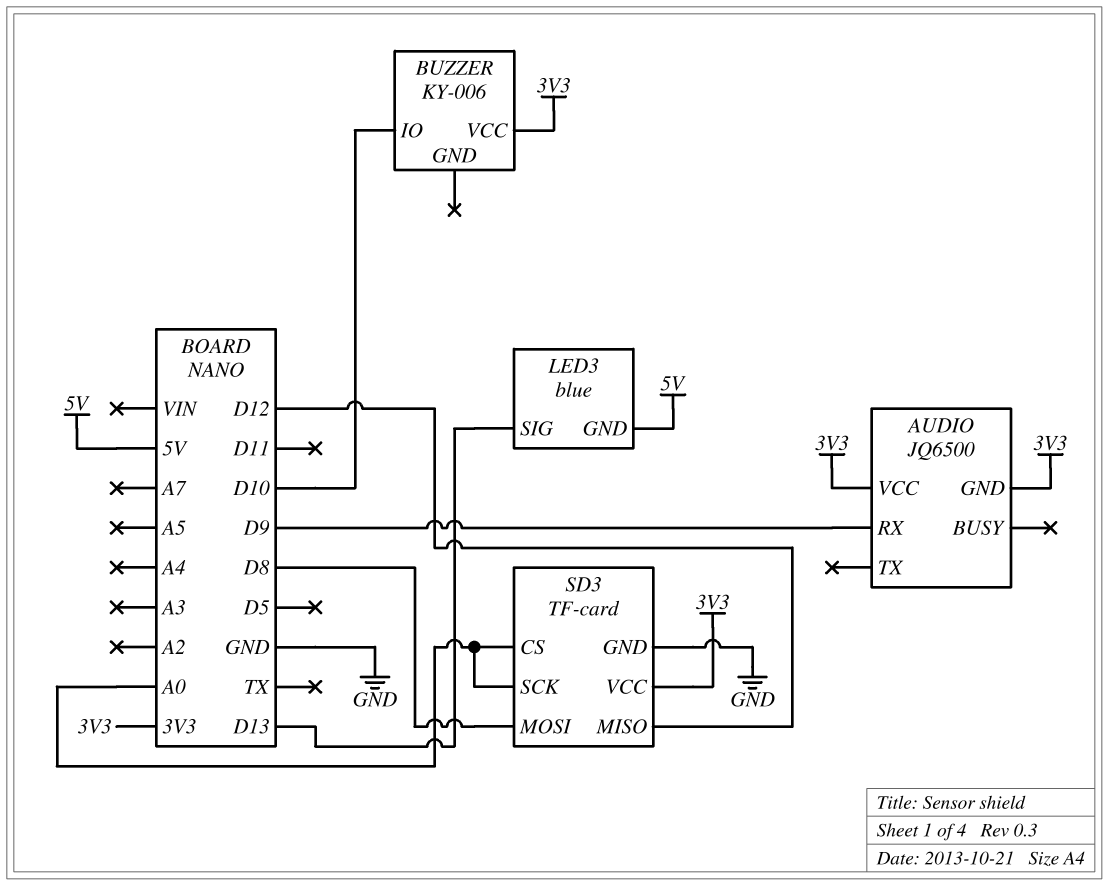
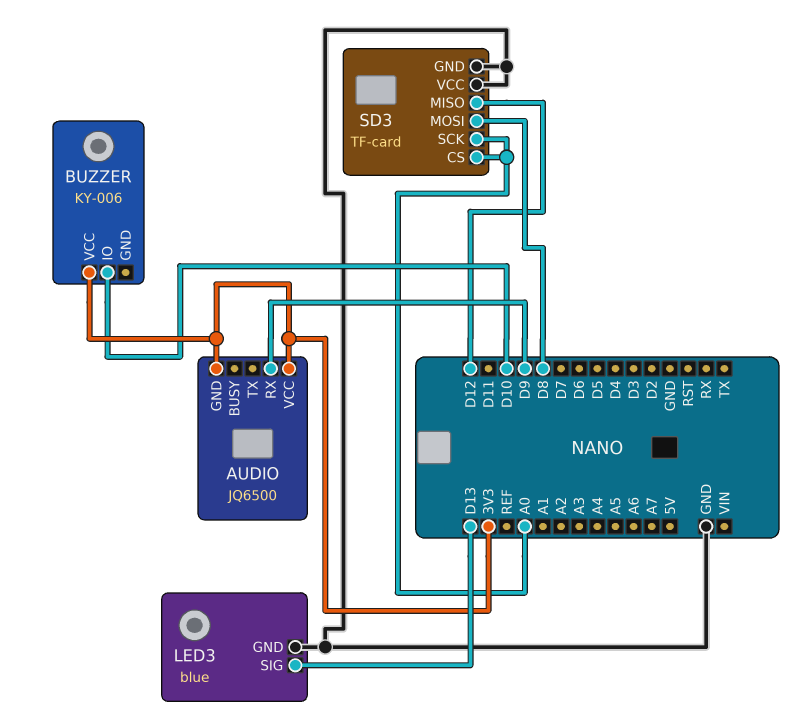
LED3 pin GND: 5V -> GND
SD3 pin VCC: 3V3 -> GND

